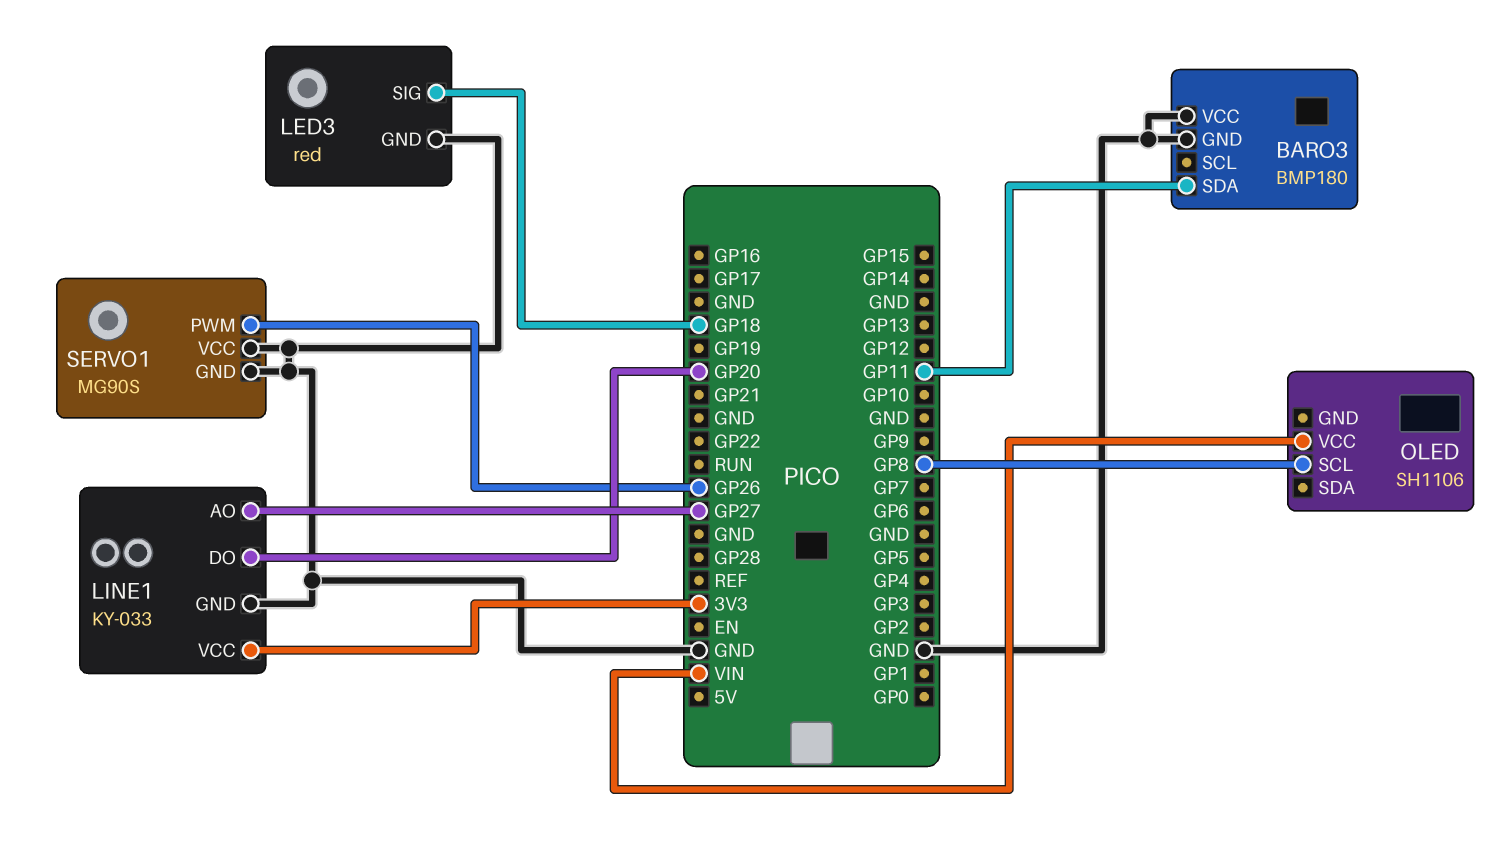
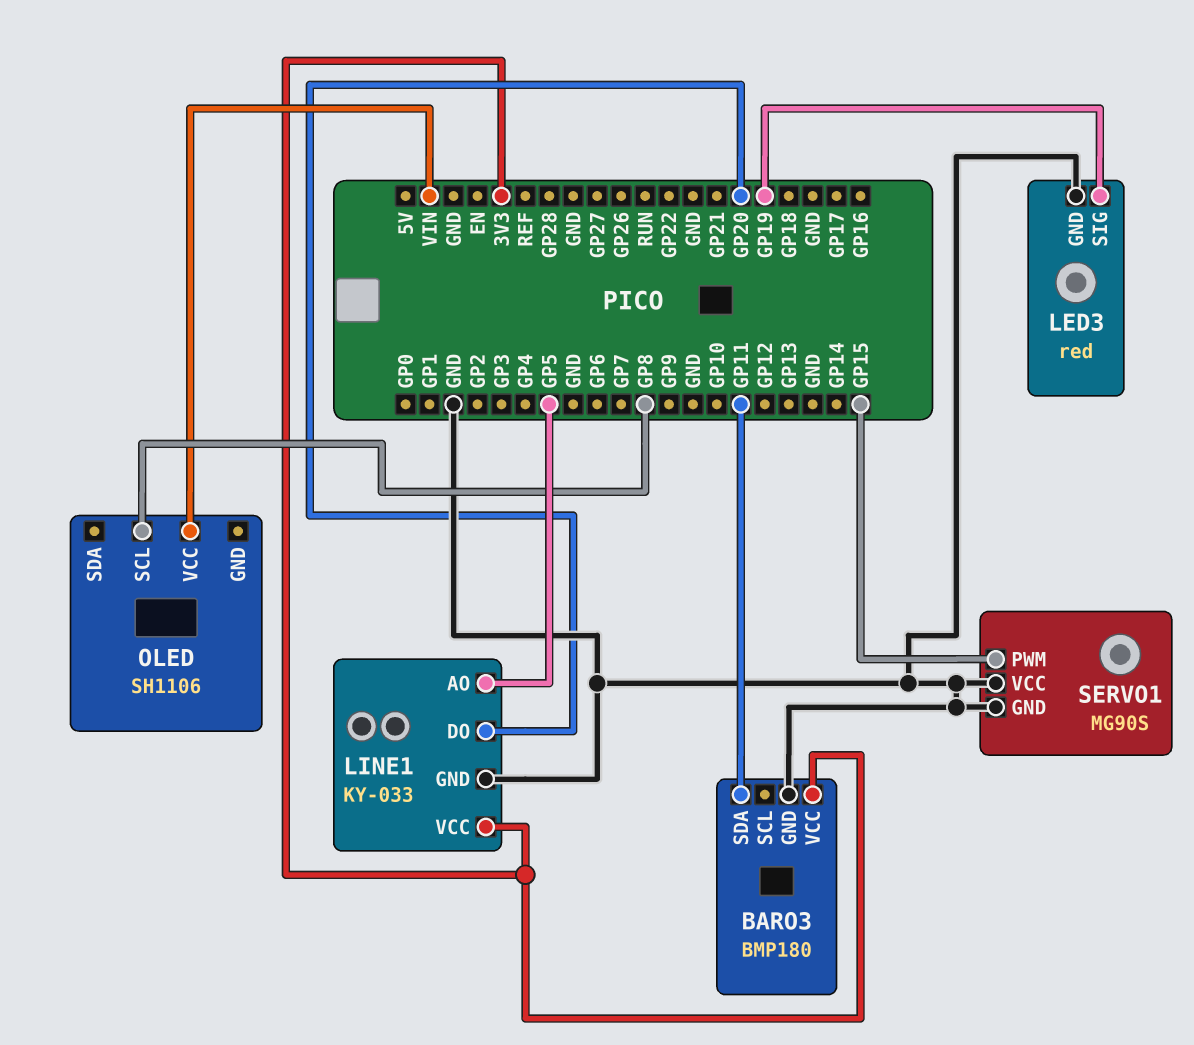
BARO3 pin VCC: GND -> 3V3
LED3 pin SIG: GP18 -> GP19
LINE1 pin AO: GP27 -> GP5
SERVO1 pin PWM: GP26 -> GP15

